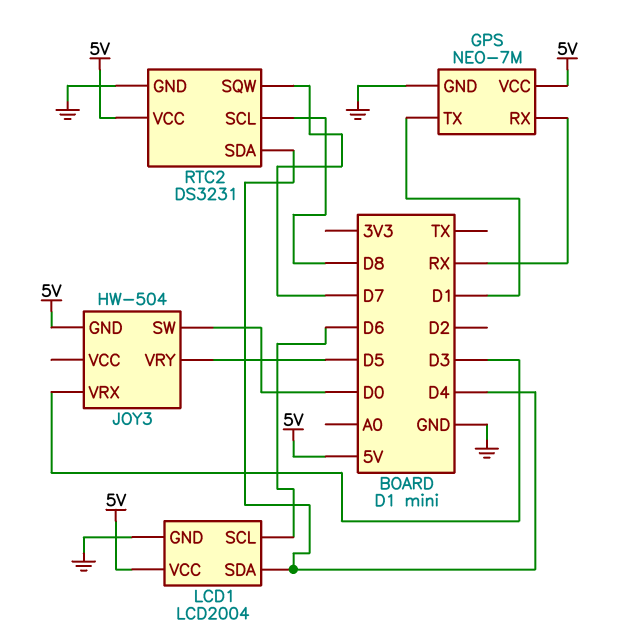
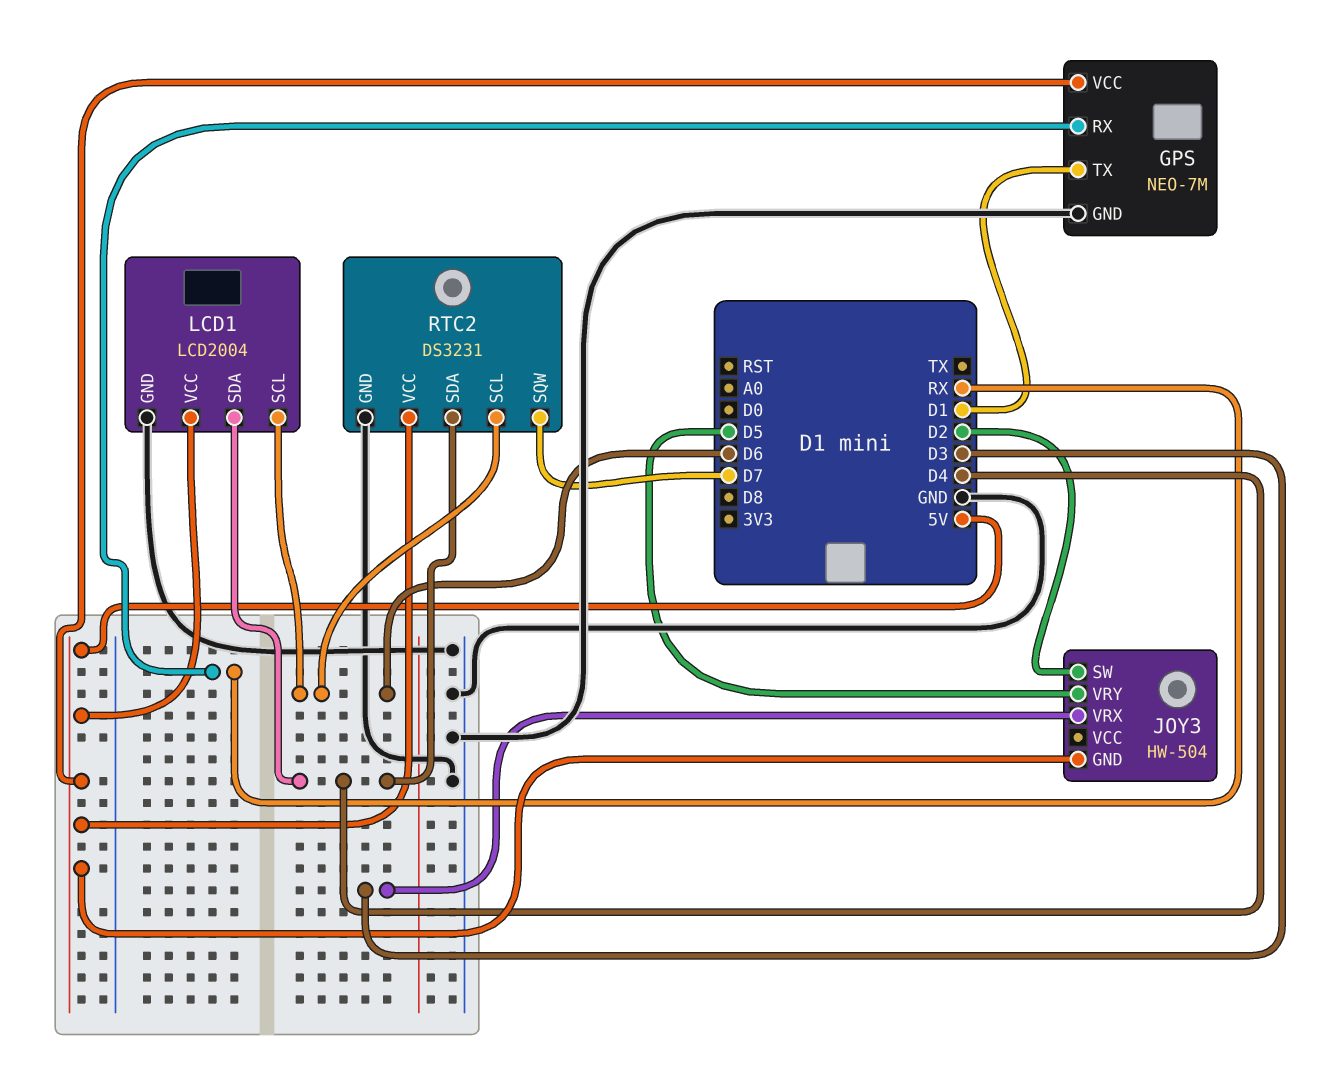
JOY3 pin SW: D0 -> D2
RTC2 pin SCL: D8 -> D6

